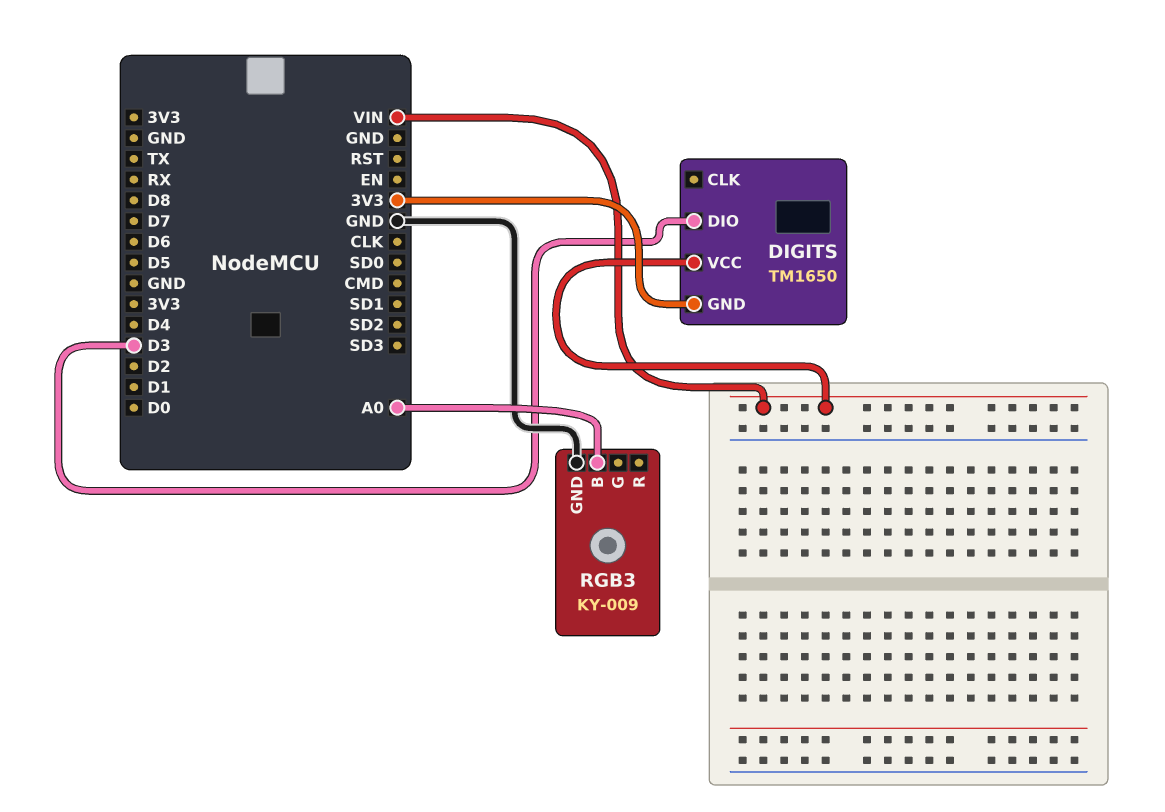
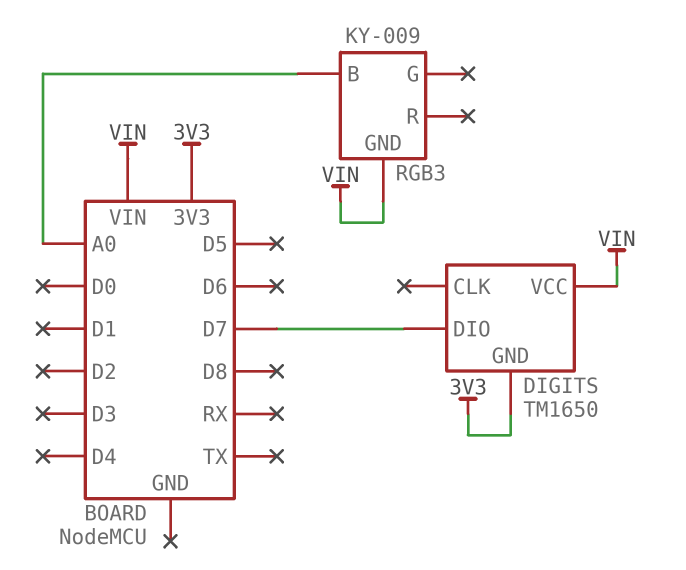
DIGITS pin DIO: D3 -> D7
RGB3 pin GND: GND -> VIN

